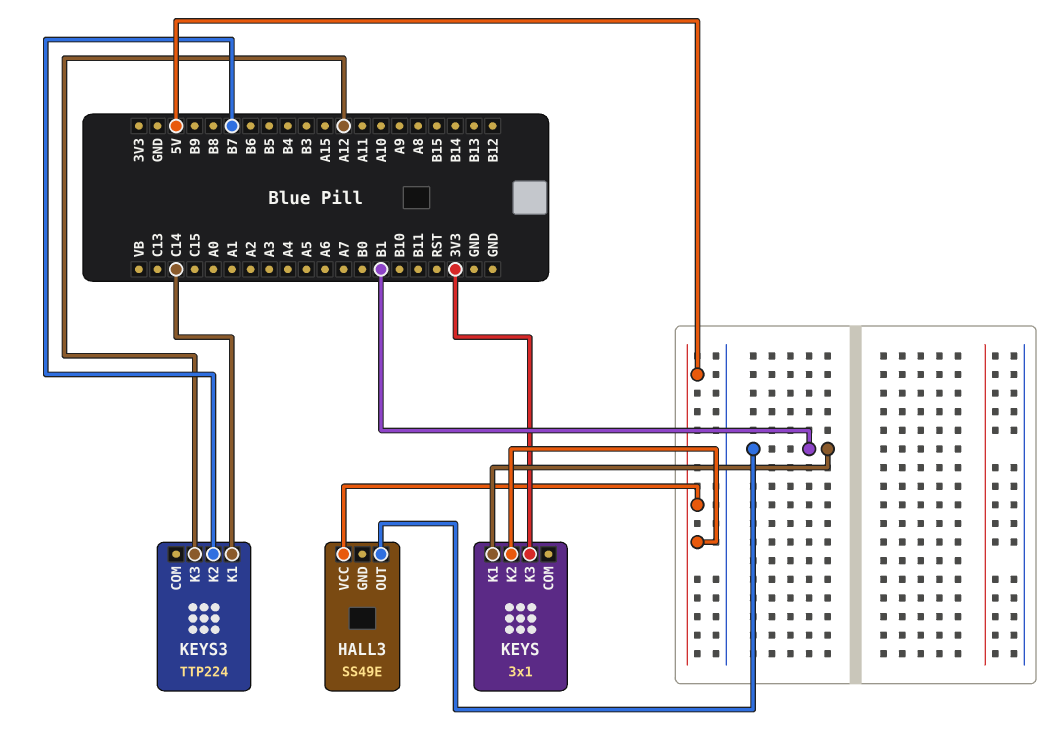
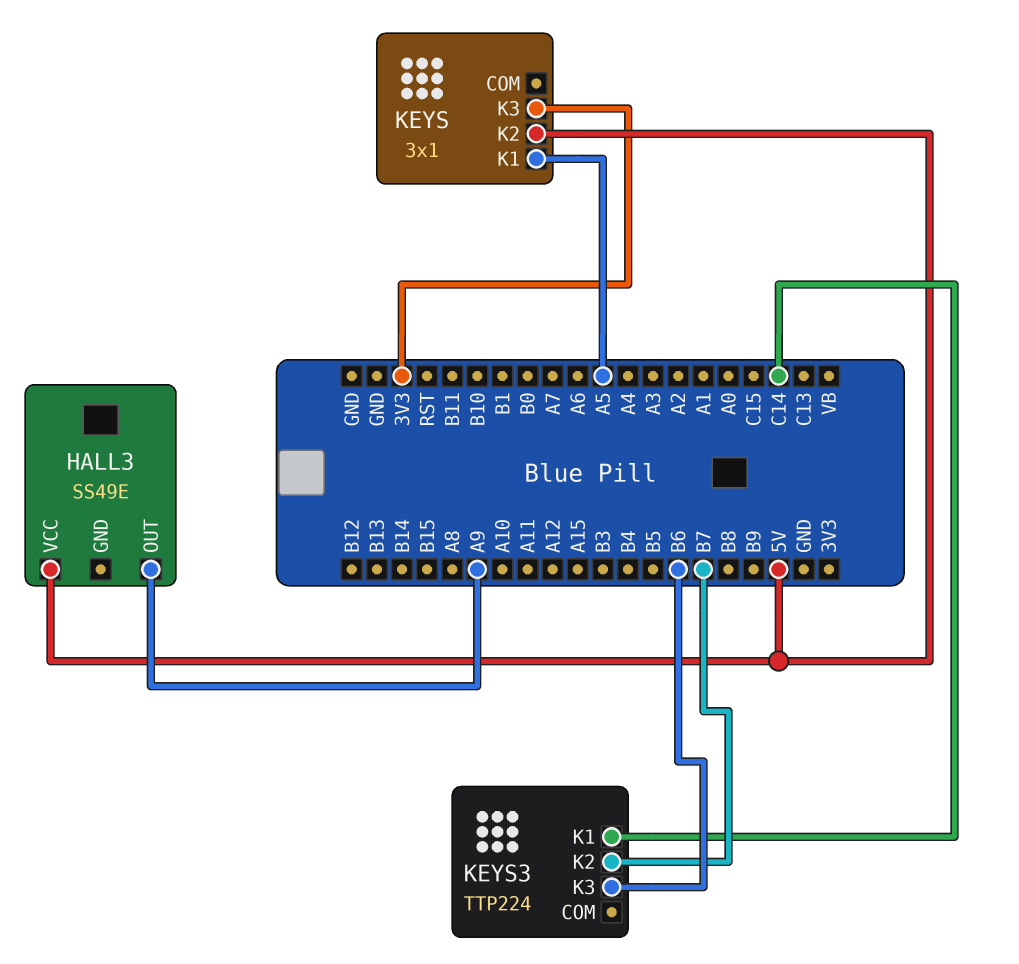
HALL3 pin OUT: B1 -> A9
KEYS pin K1: B1 -> A5
KEYS3 pin K3: A12 -> B6

